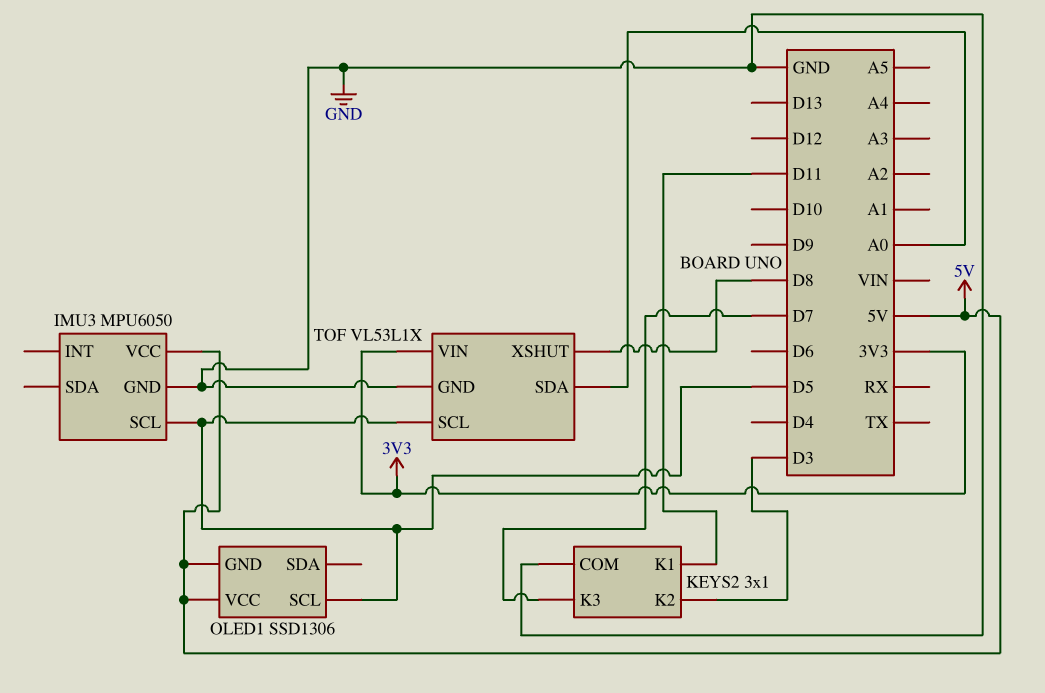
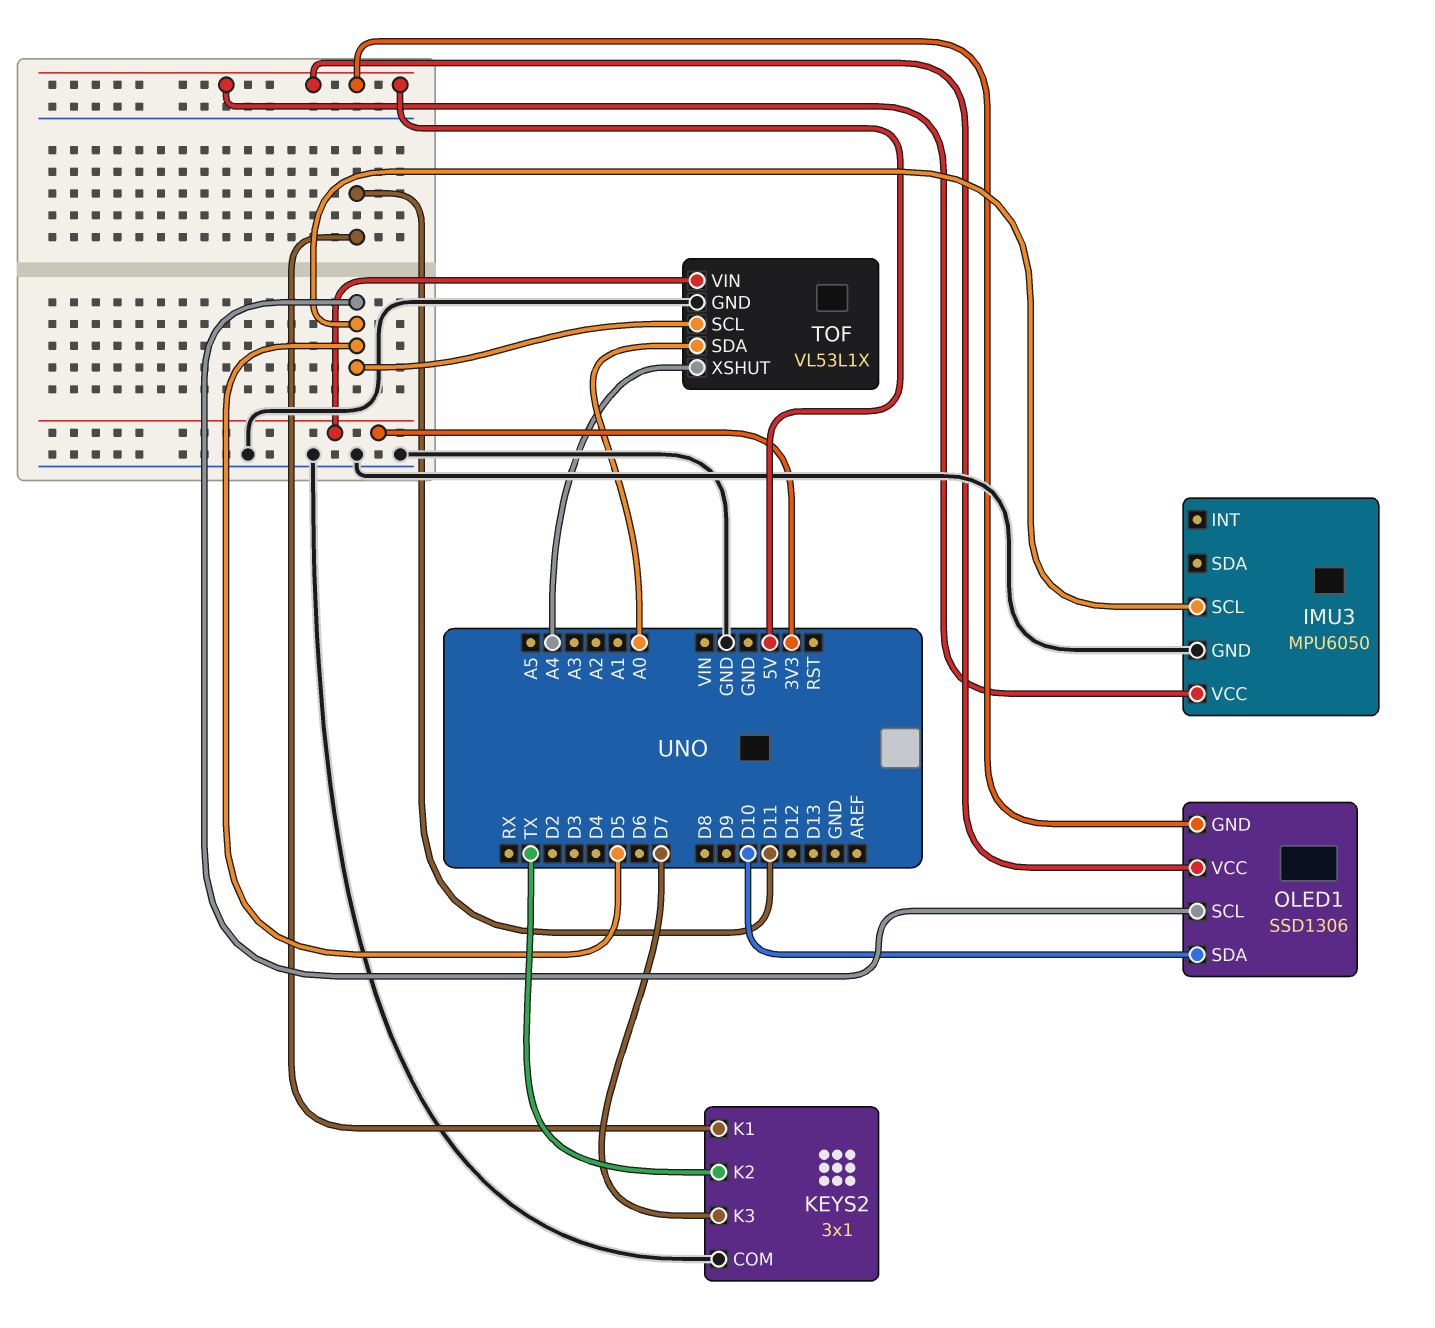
KEYS2 pin K2: D3 -> TX
OLED1 pin SDA: none -> D10
TOF pin XSHUT: D8 -> A4

